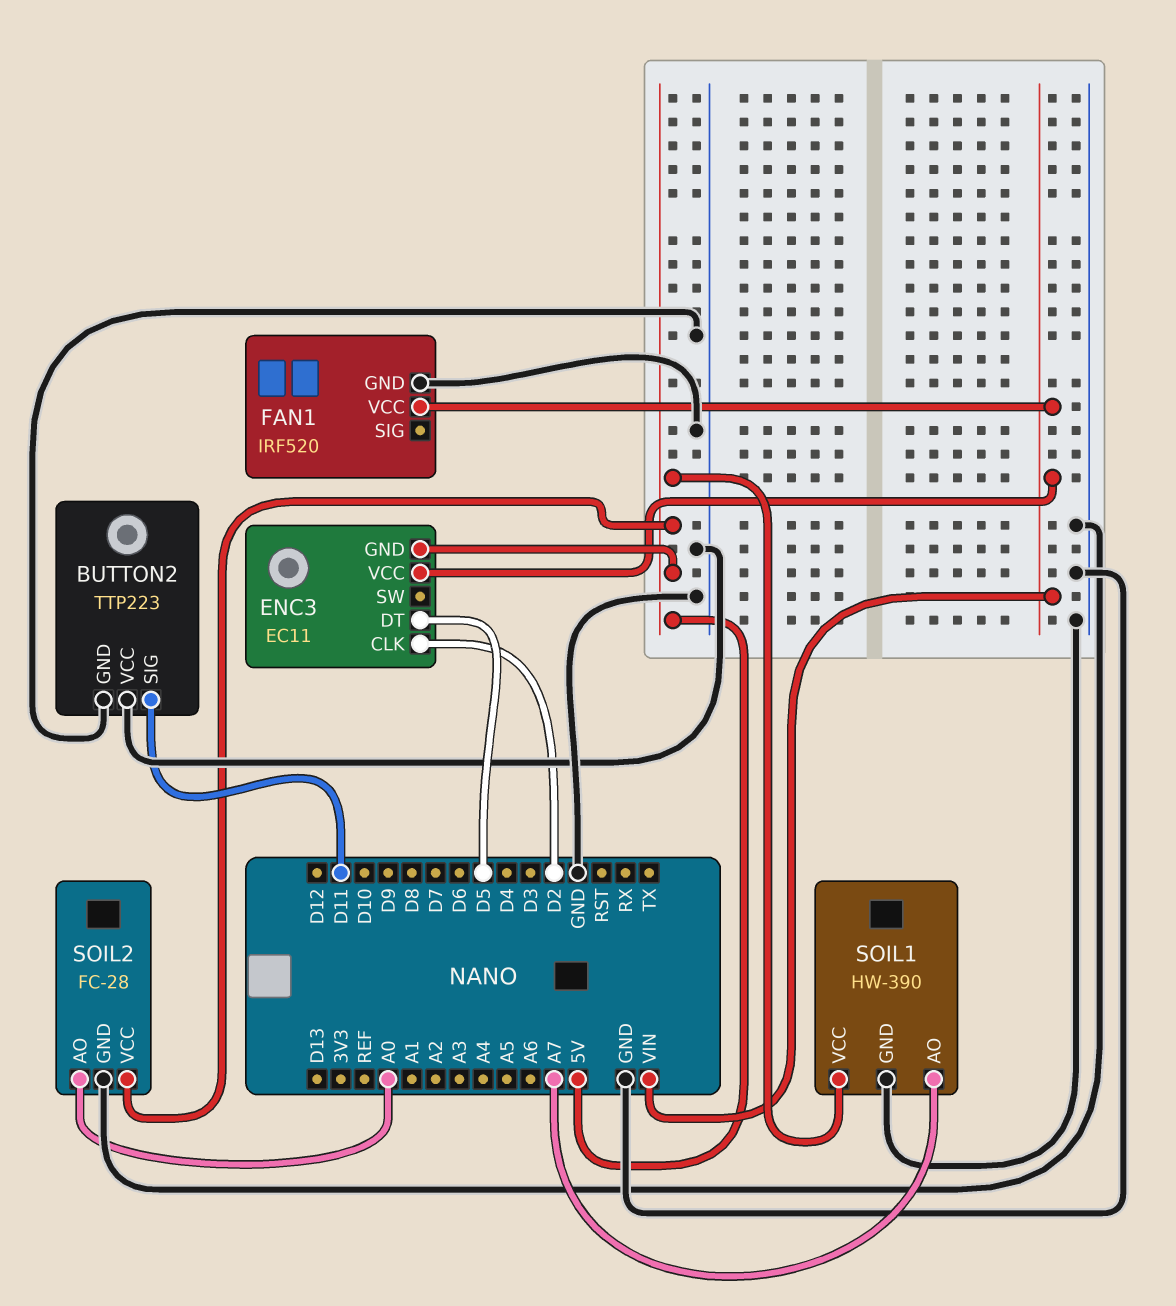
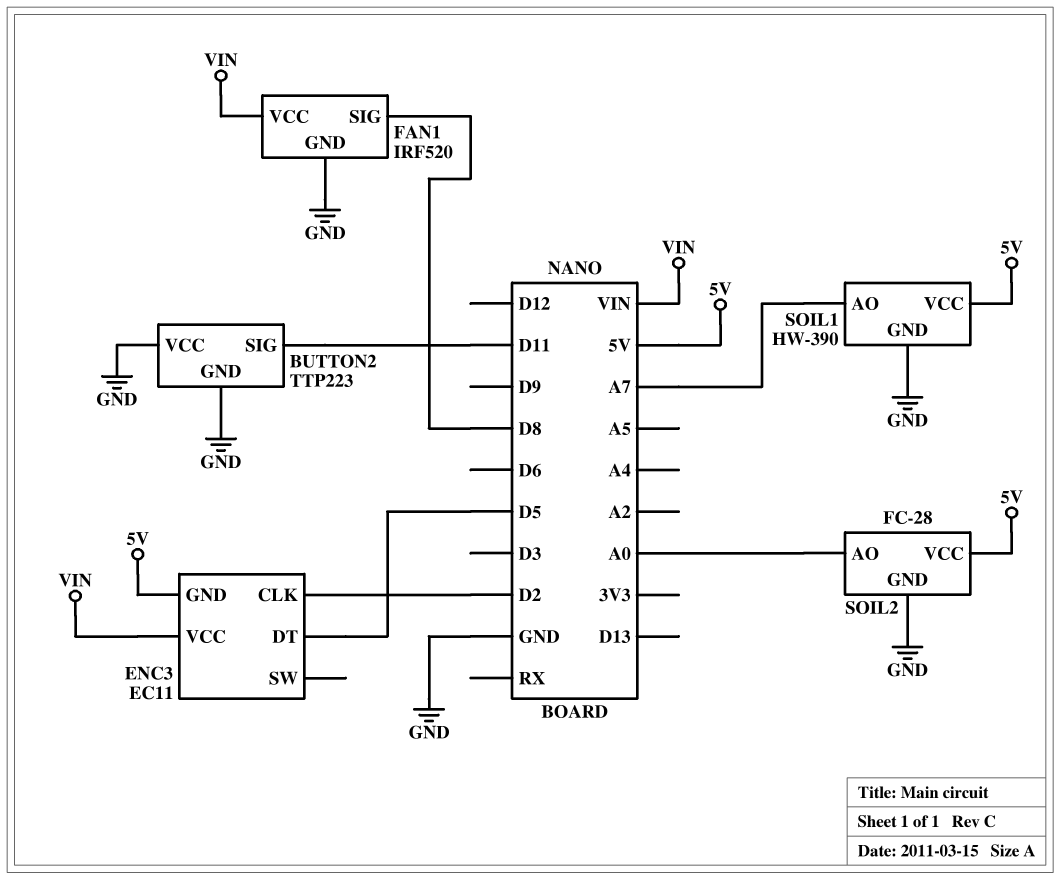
FAN1 pin SIG: none -> D8

